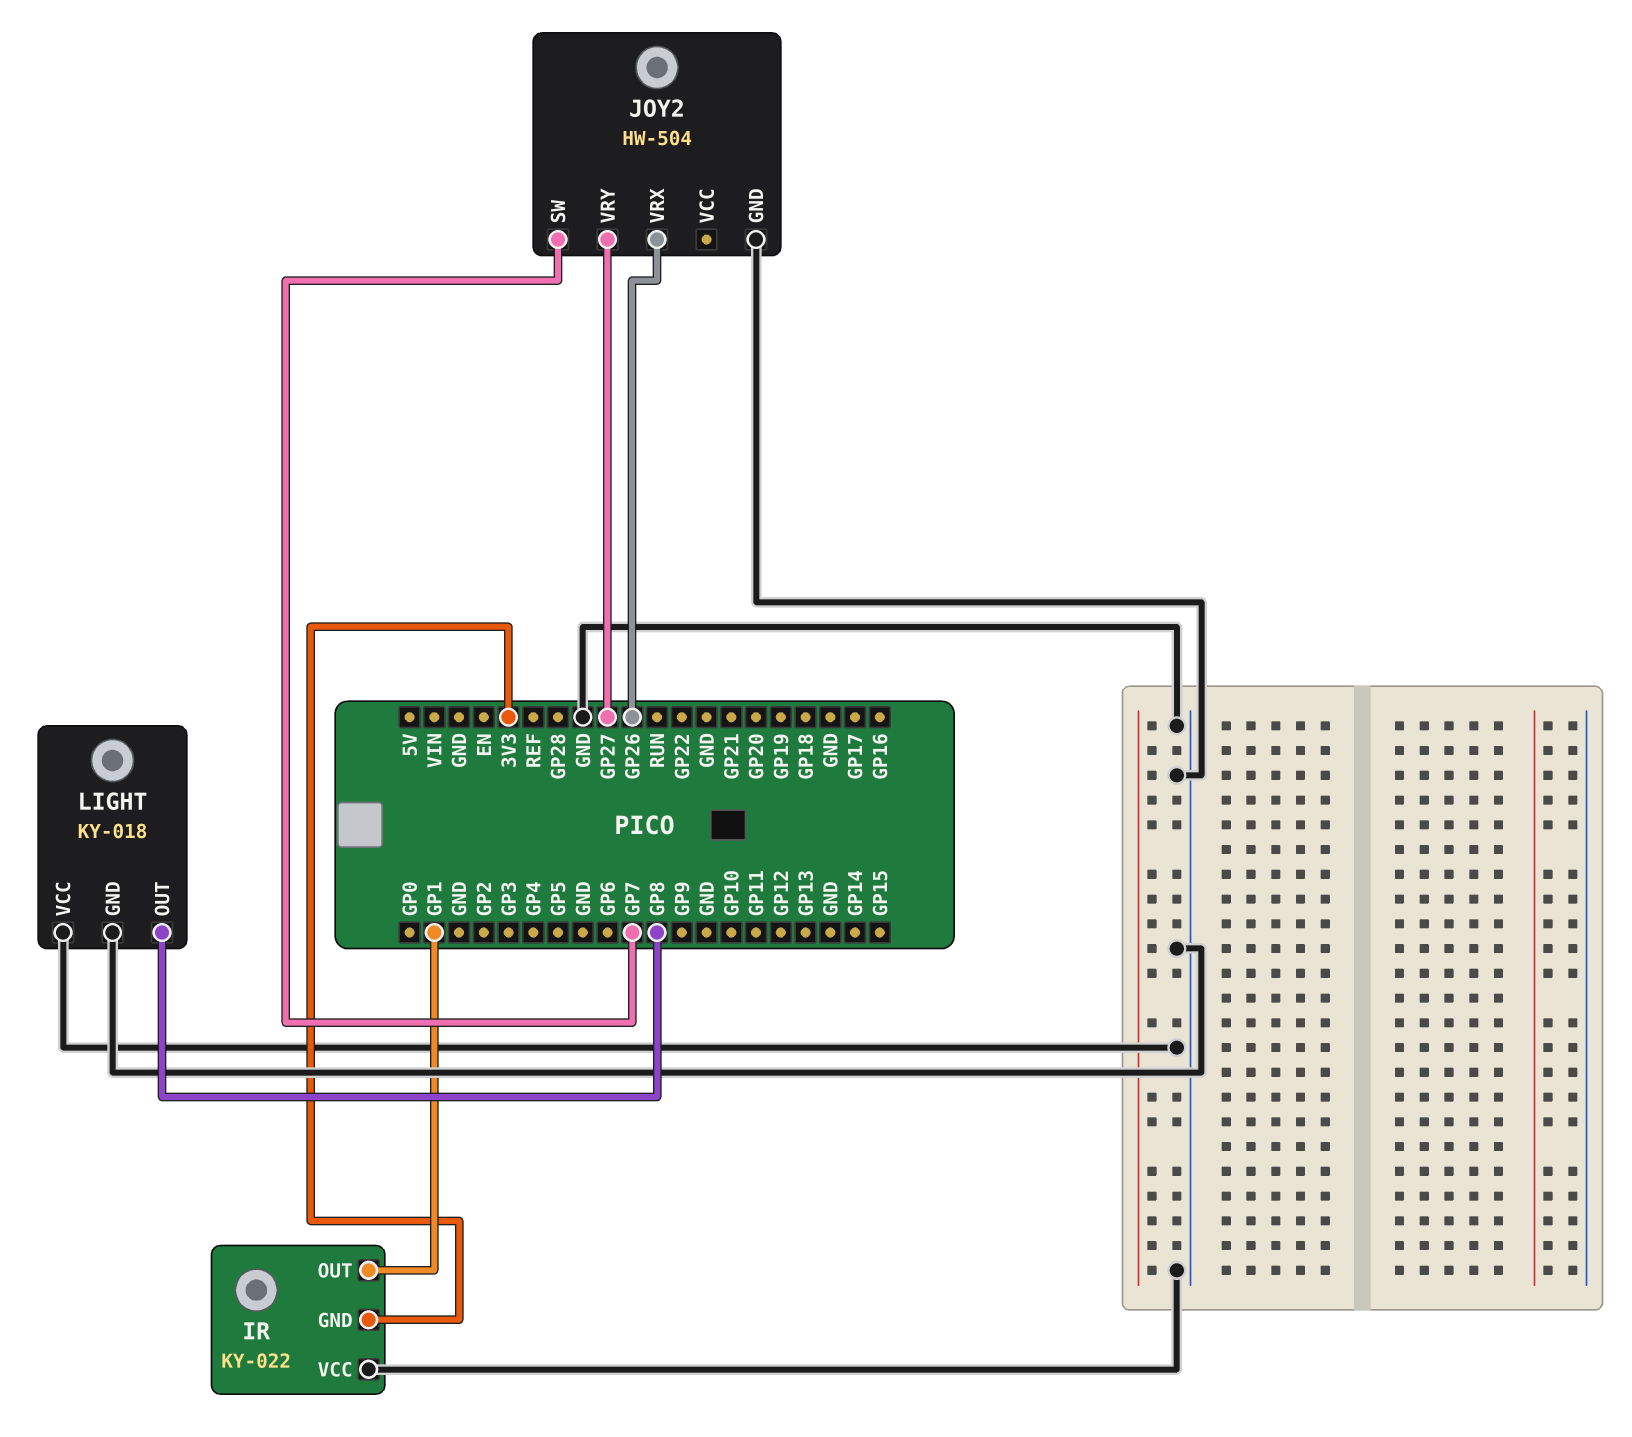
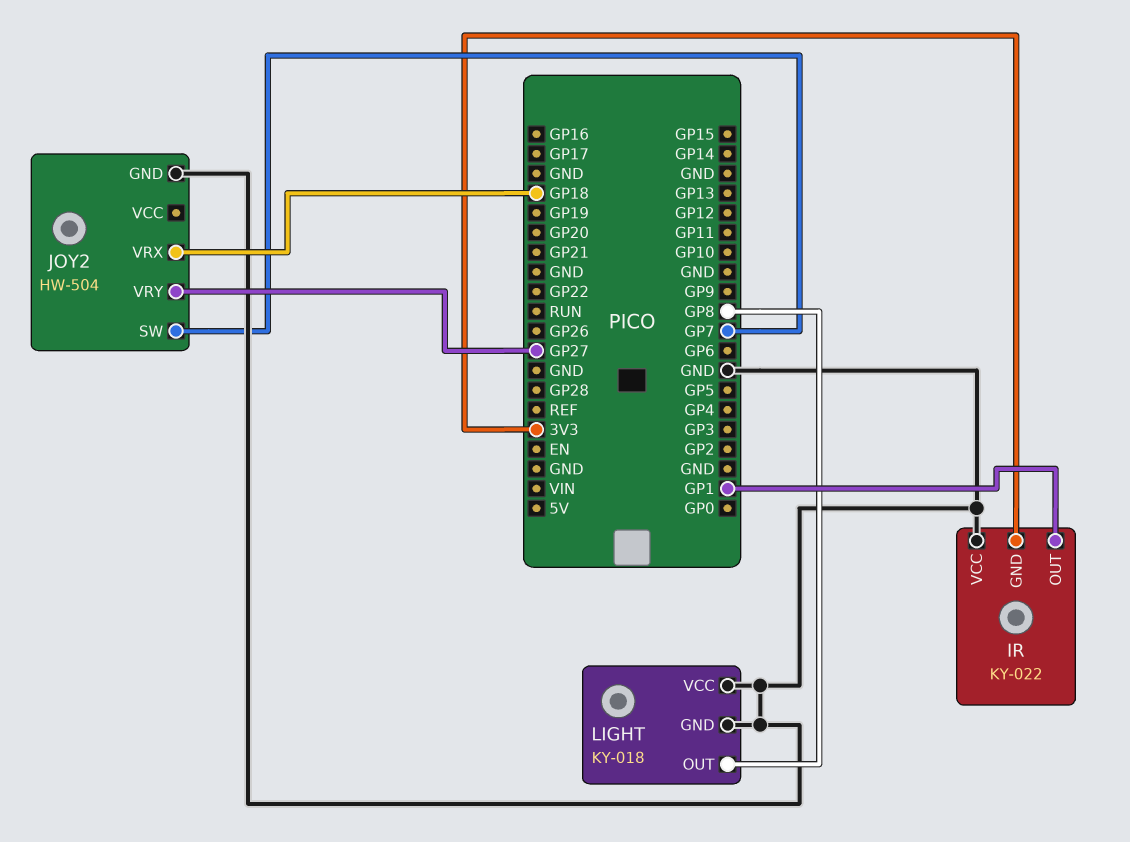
JOY2 pin VRX: GP26 -> GP18

